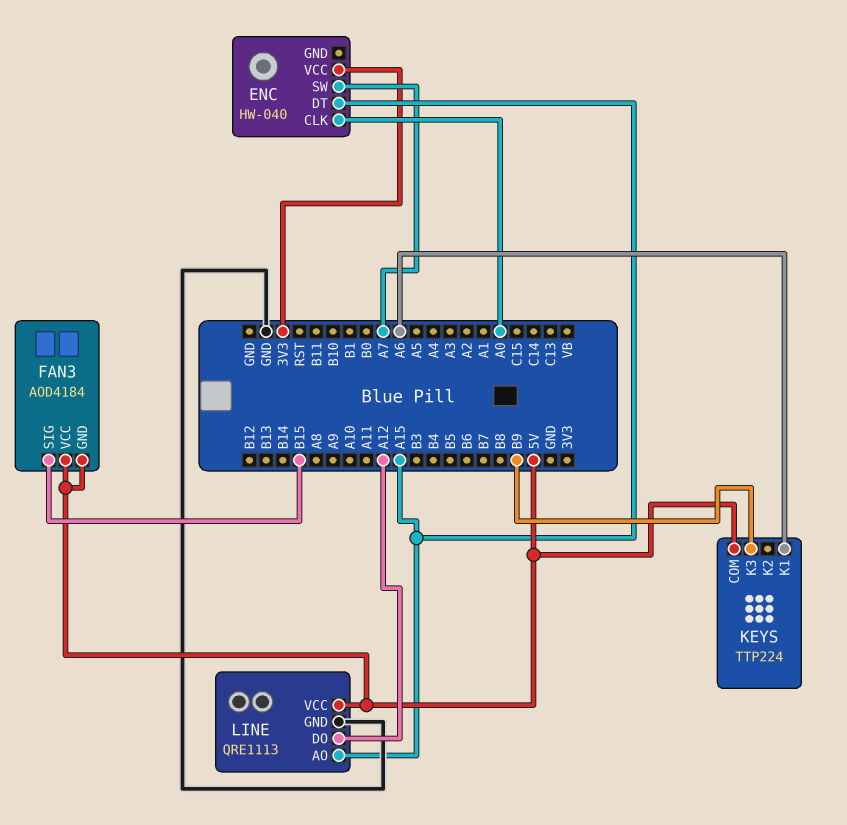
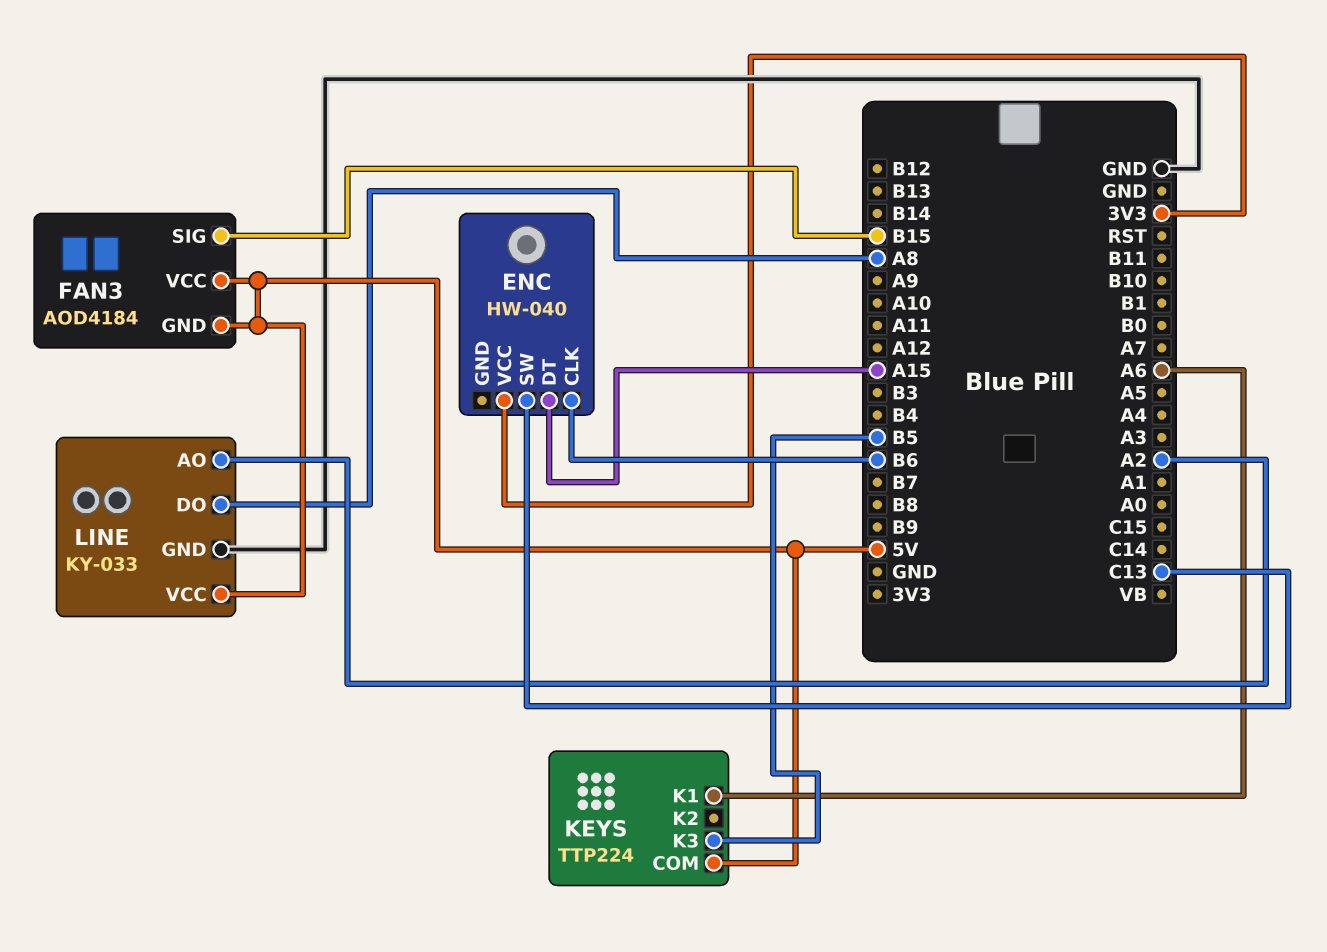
ENC pin CLK: A0 -> B6
ENC pin SW: A7 -> C13
KEYS pin K3: B9 -> B5
LINE: QRE1113 -> KY-033
LINE pin AO: A15 -> A2
LINE pin DO: A12 -> A8

